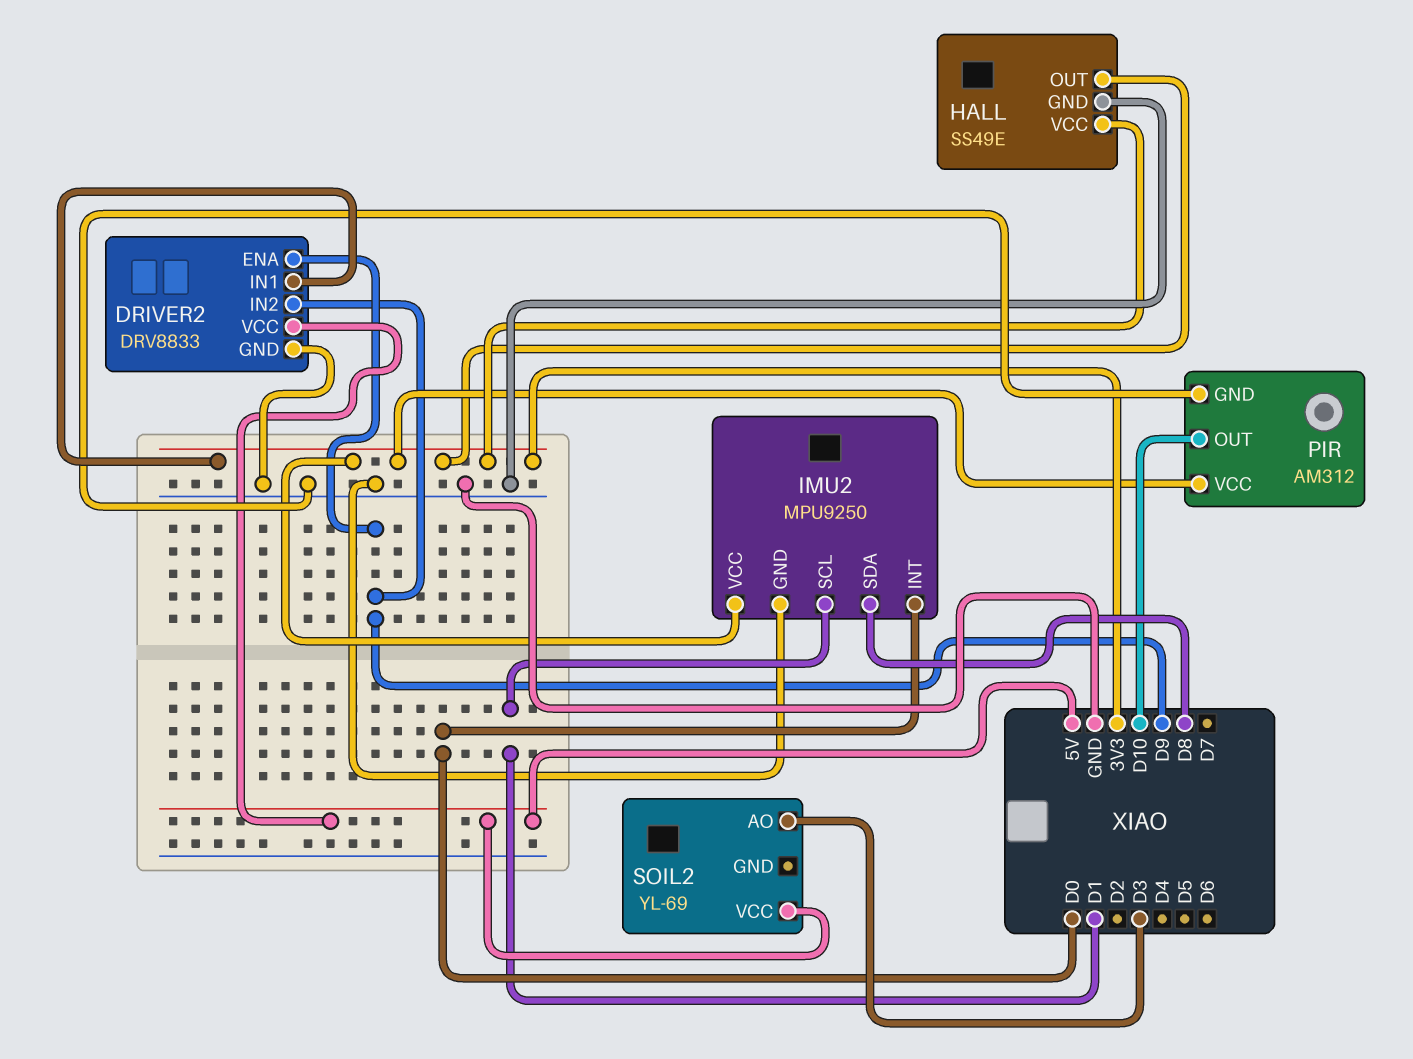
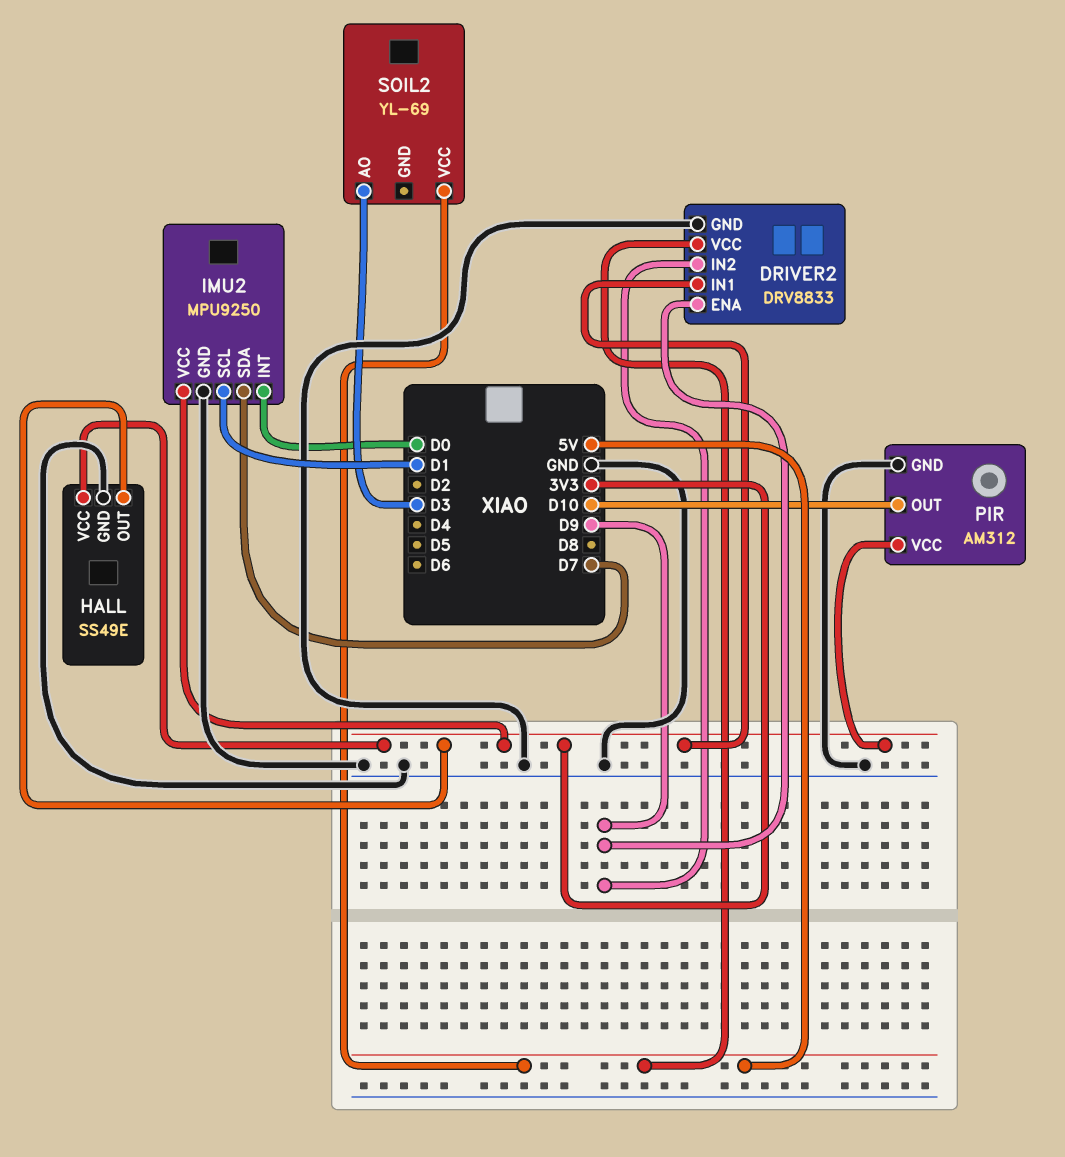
IMU2 pin SDA: D8 -> D7

